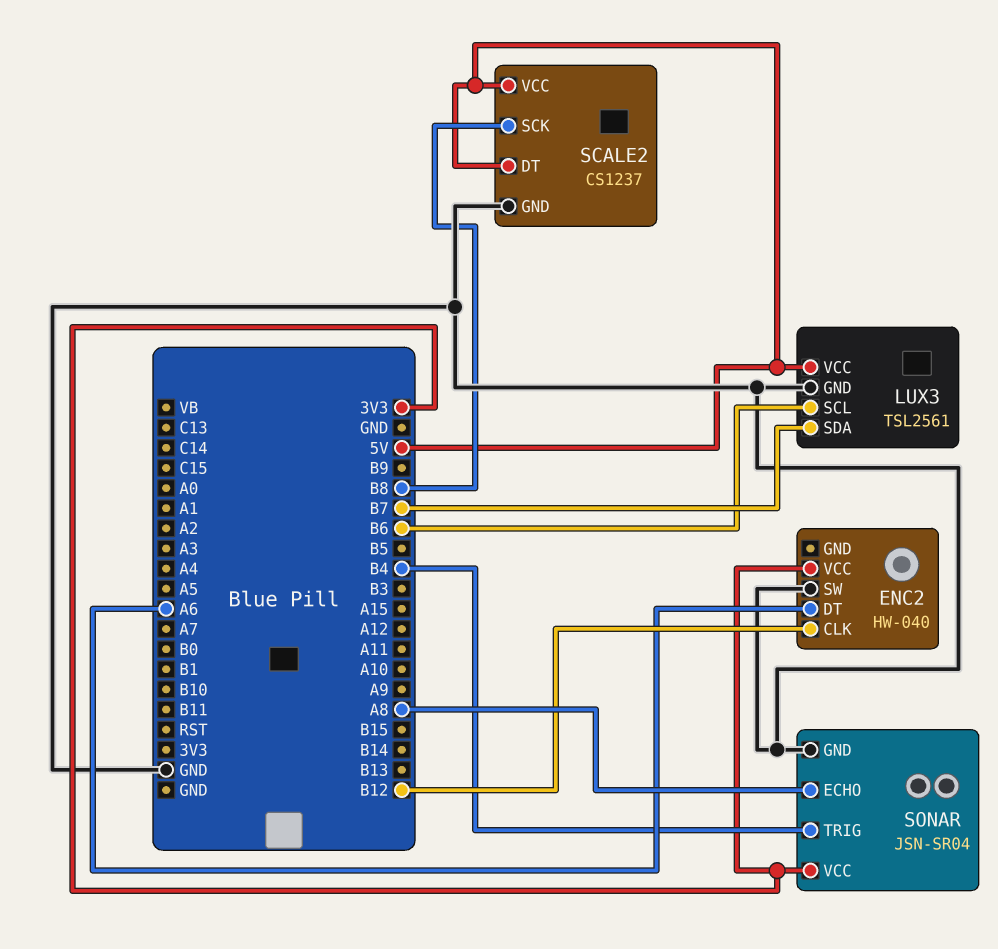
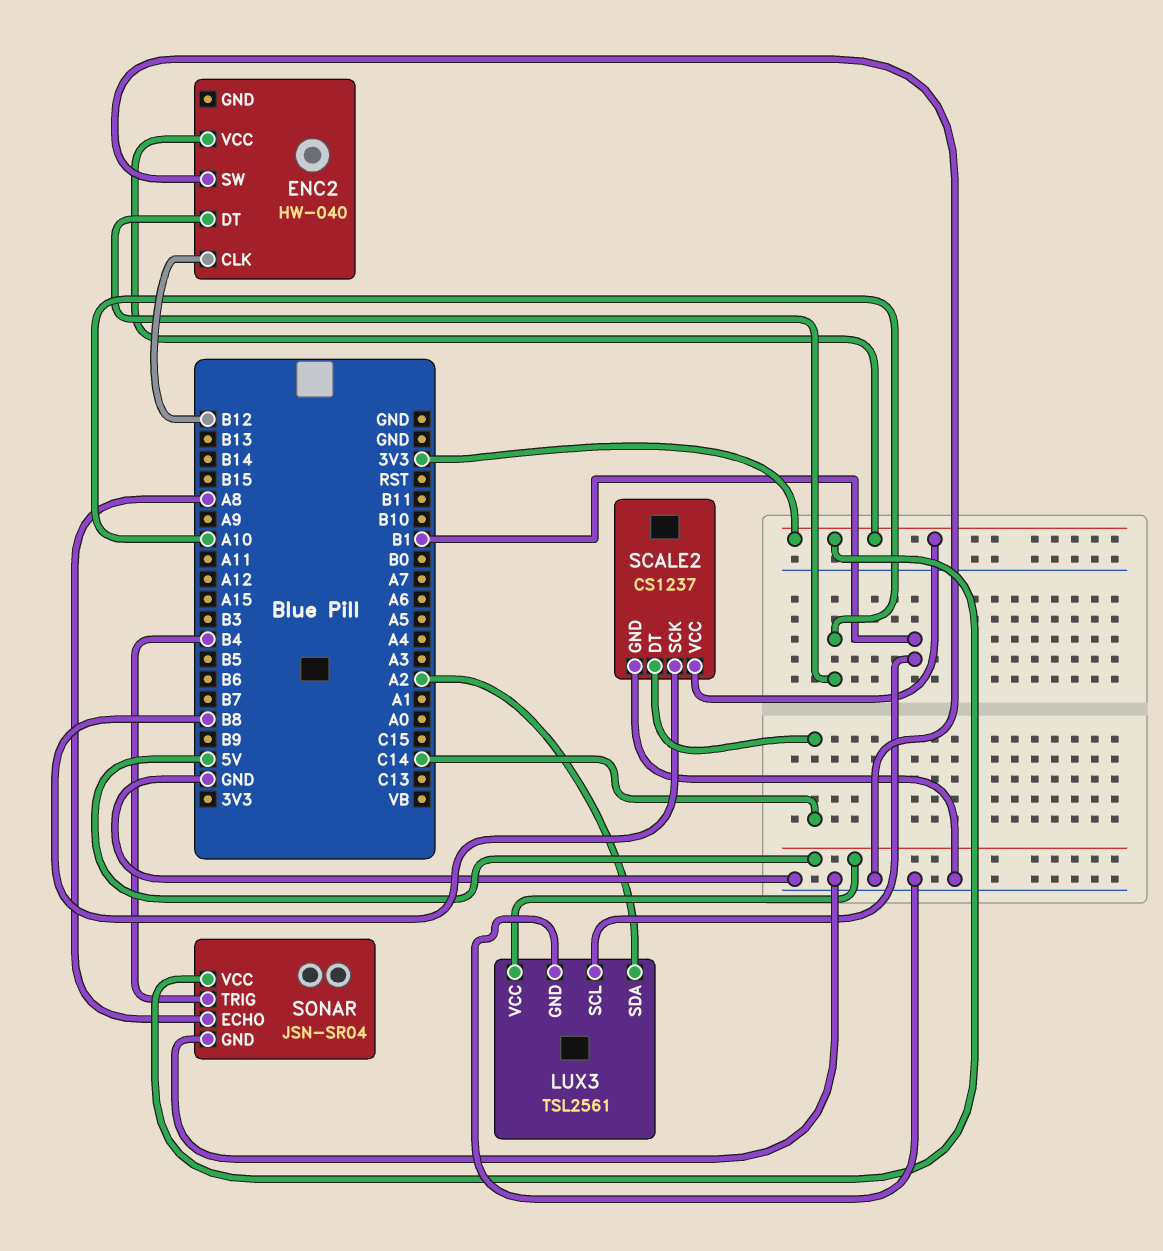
ENC2 pin DT: A6 -> A10
LUX3 pin SCL: B6 -> B1
LUX3 pin SDA: B7 -> A2
SCALE2 pin DT: 5V -> C14
SCALE2 pin VCC: 5V -> 3V3

